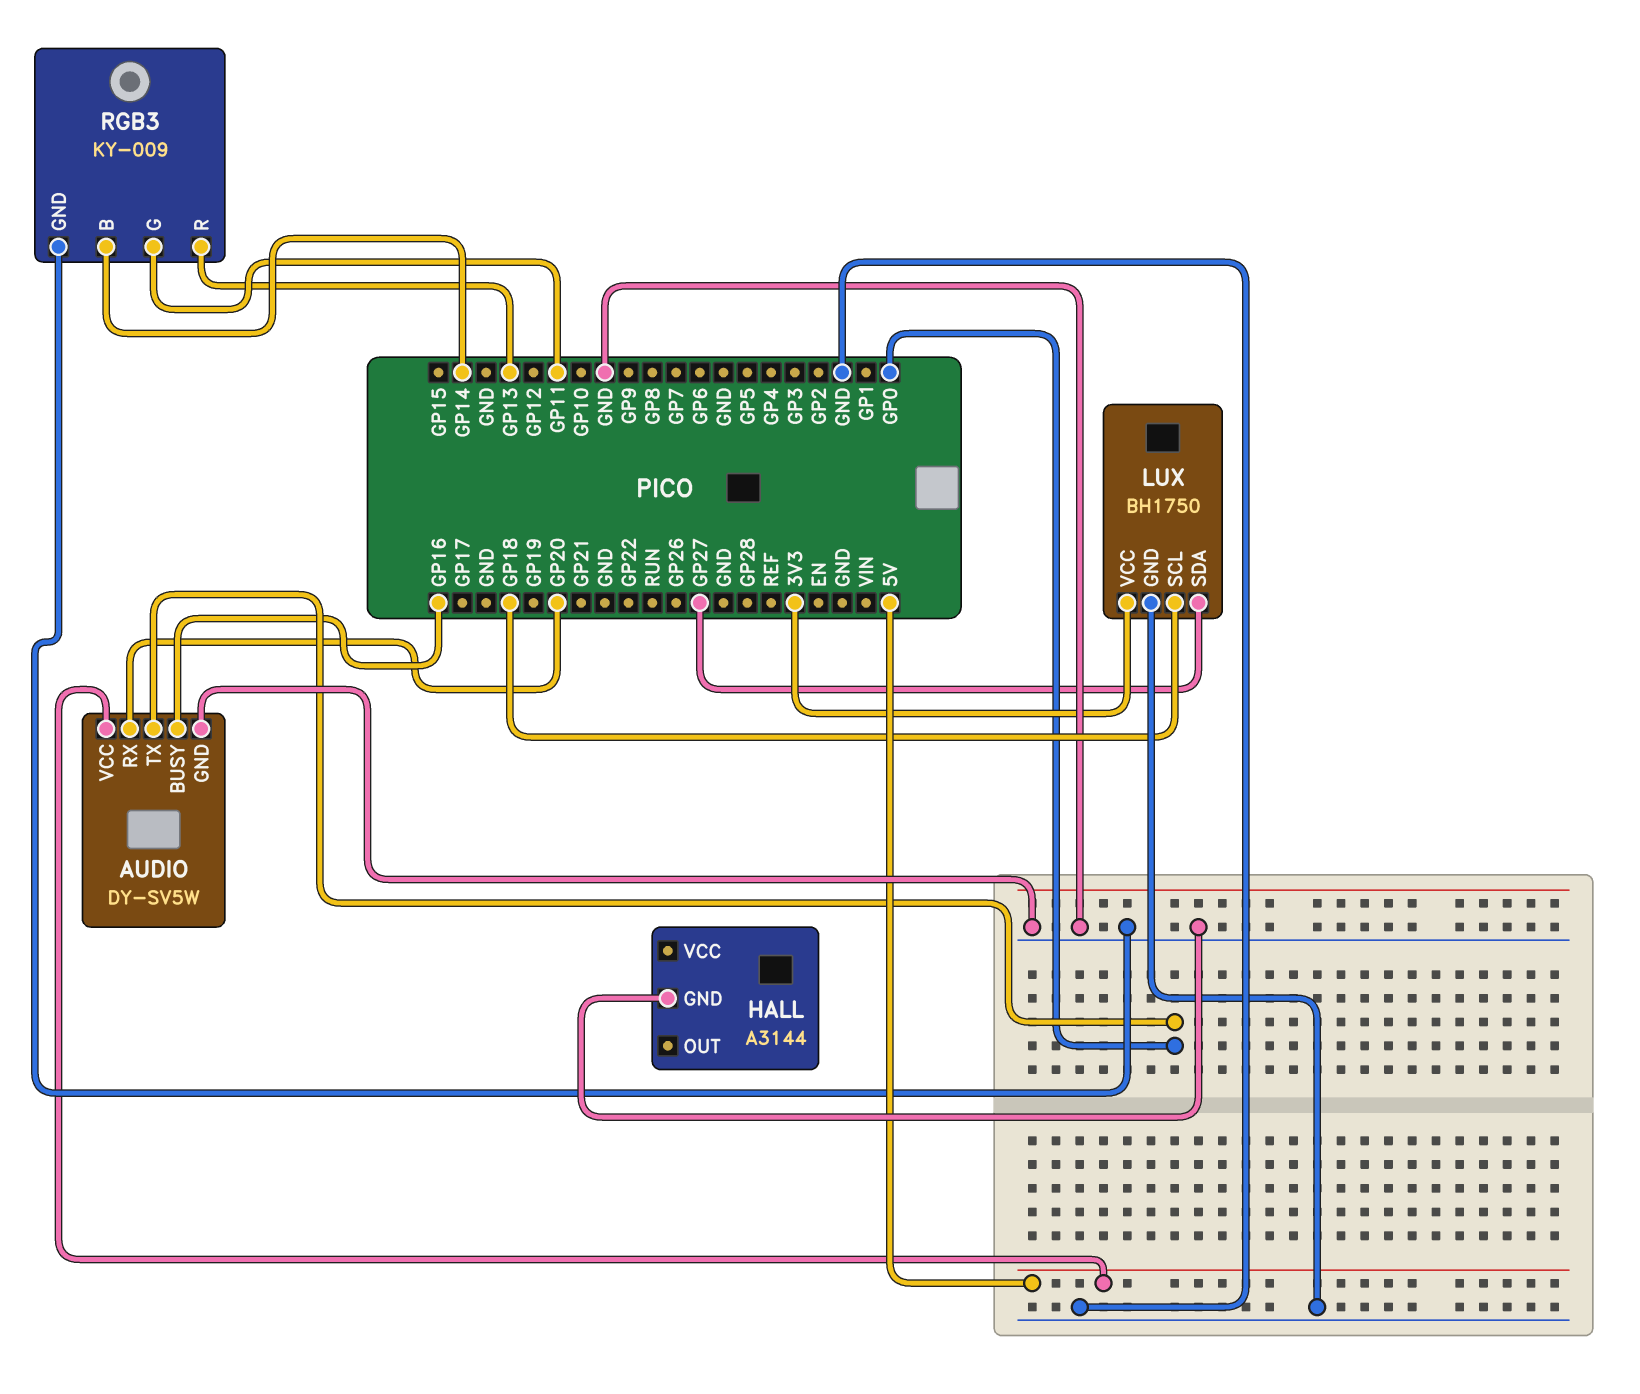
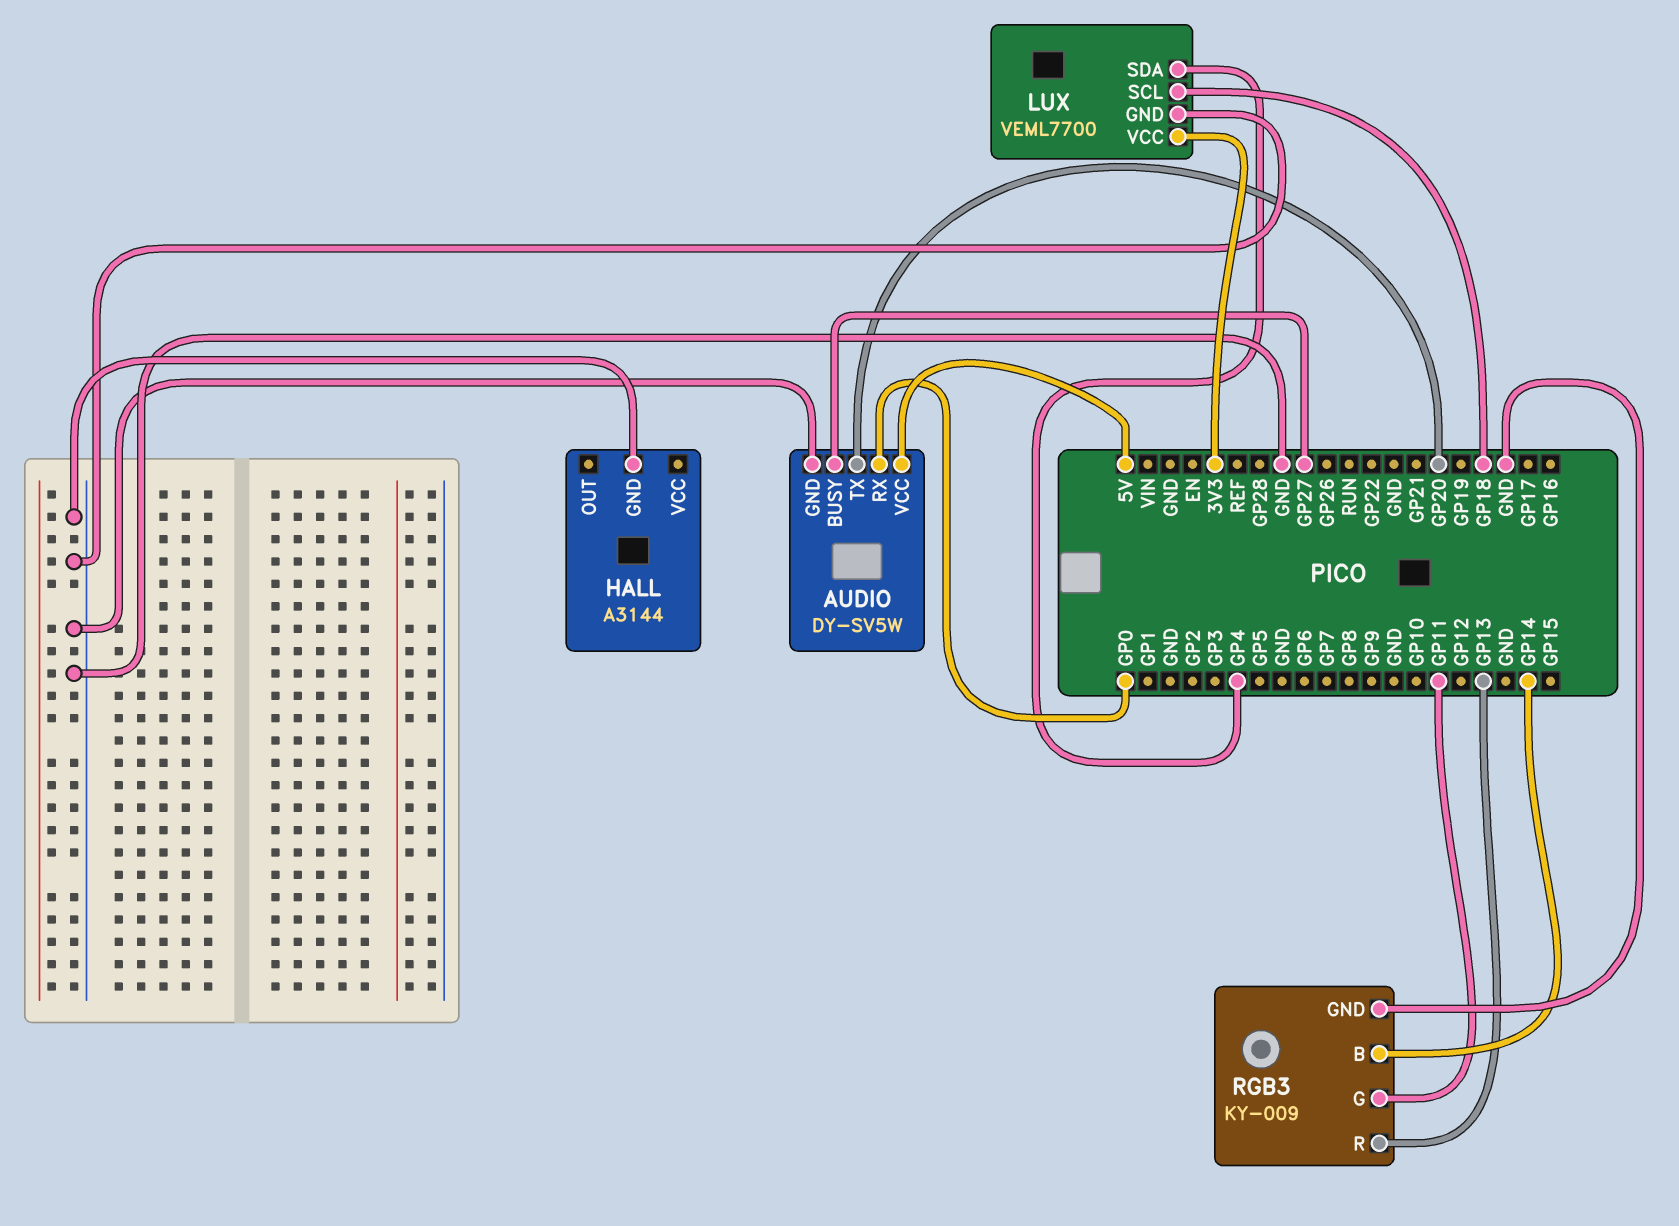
AUDIO pin BUSY: GP16 -> GP27
AUDIO pin RX: GP20 -> GP0
AUDIO pin TX: GP0 -> GP20
LUX: BH1750 -> VEML7700
LUX pin SDA: GP27 -> GP4

